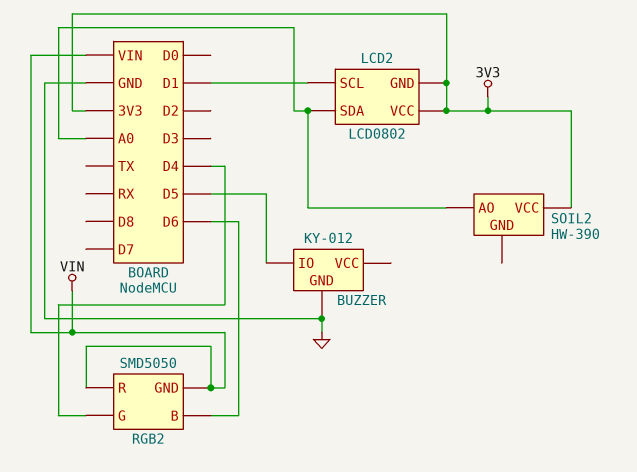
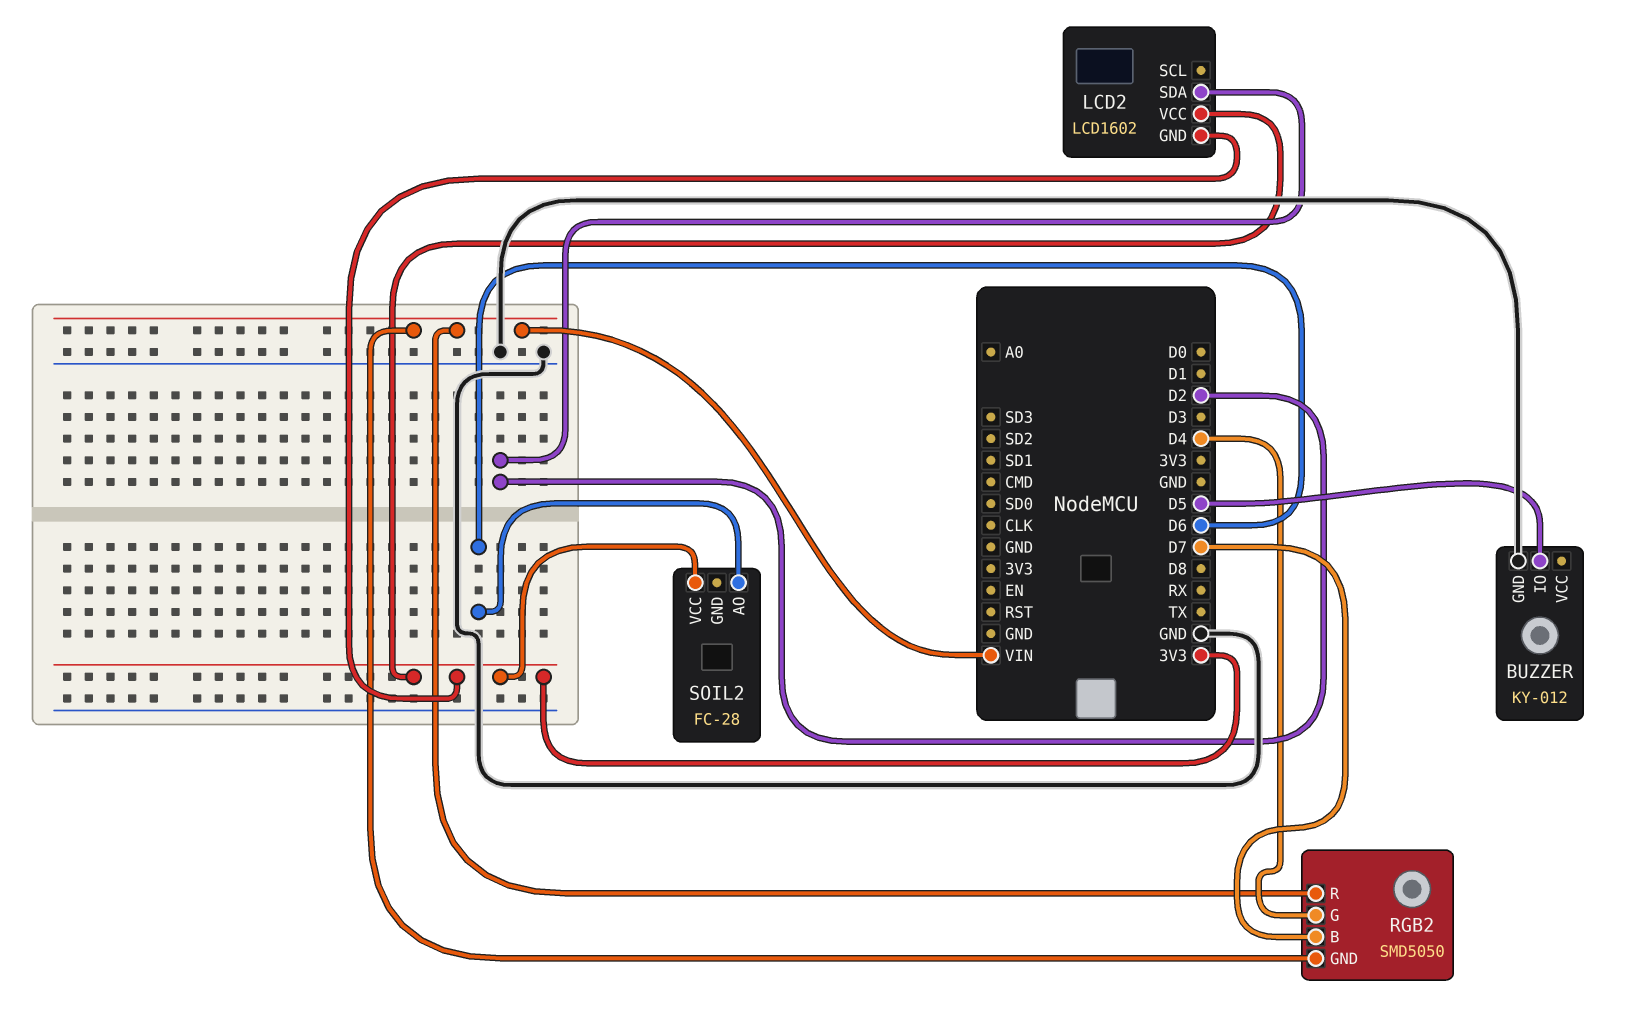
LCD2: LCD0802 -> LCD1602
LCD2 pin SCL: D1 -> none
LCD2 pin SDA: A0 -> D2
RGB2 pin B: D6 -> D7
SOIL2: HW-390 -> FC-28
SOIL2 pin AO: A0 -> D6

